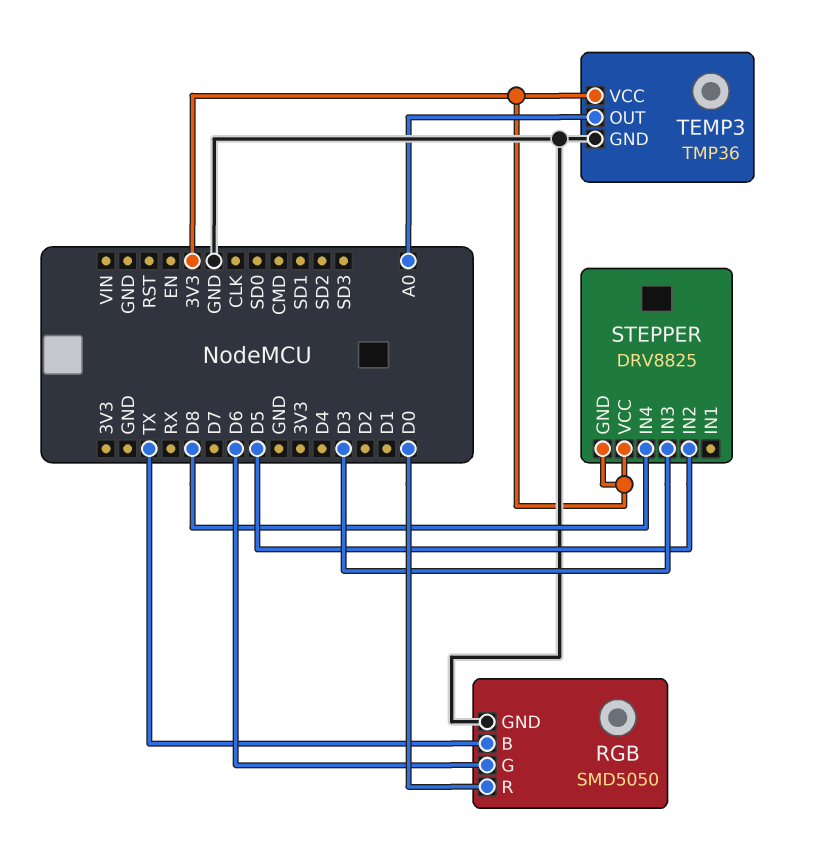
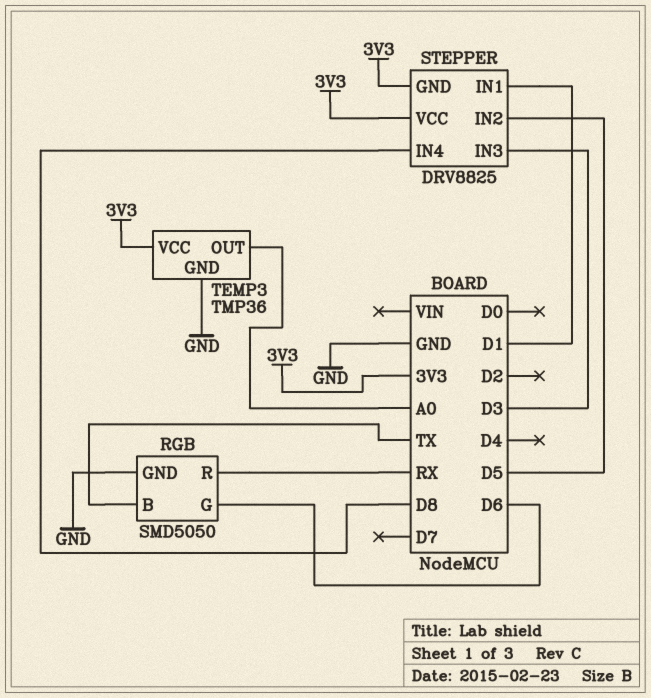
RGB pin R: D0 -> RX
STEPPER pin IN1: none -> D1

